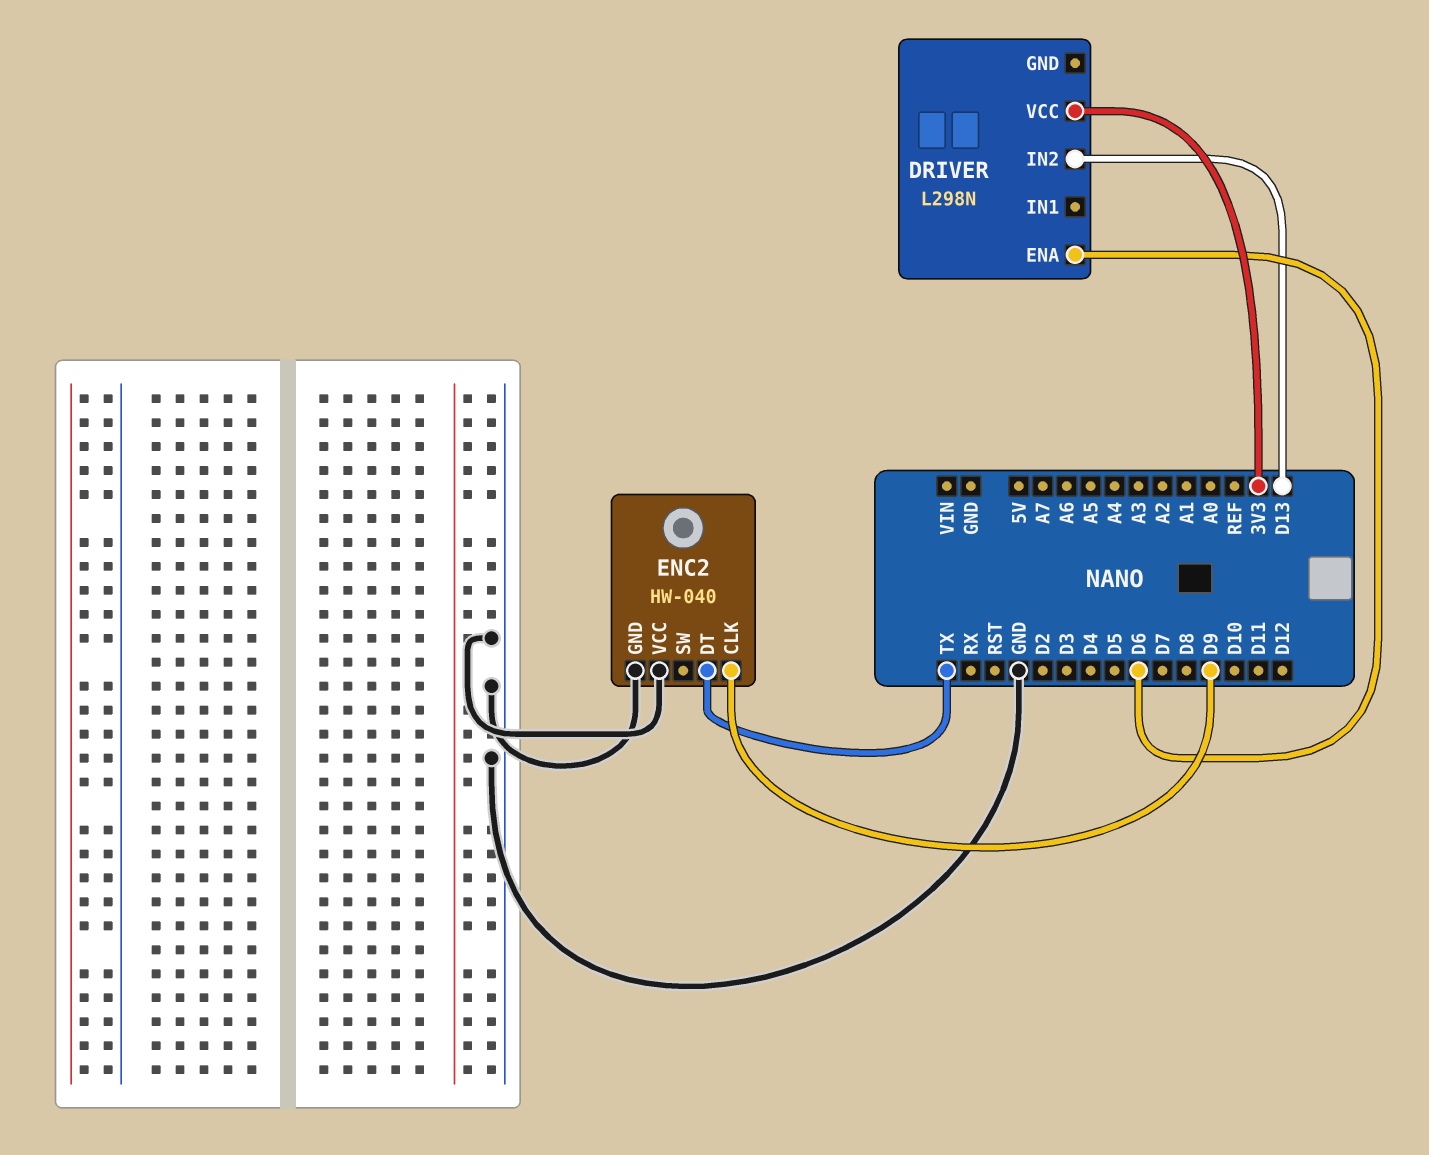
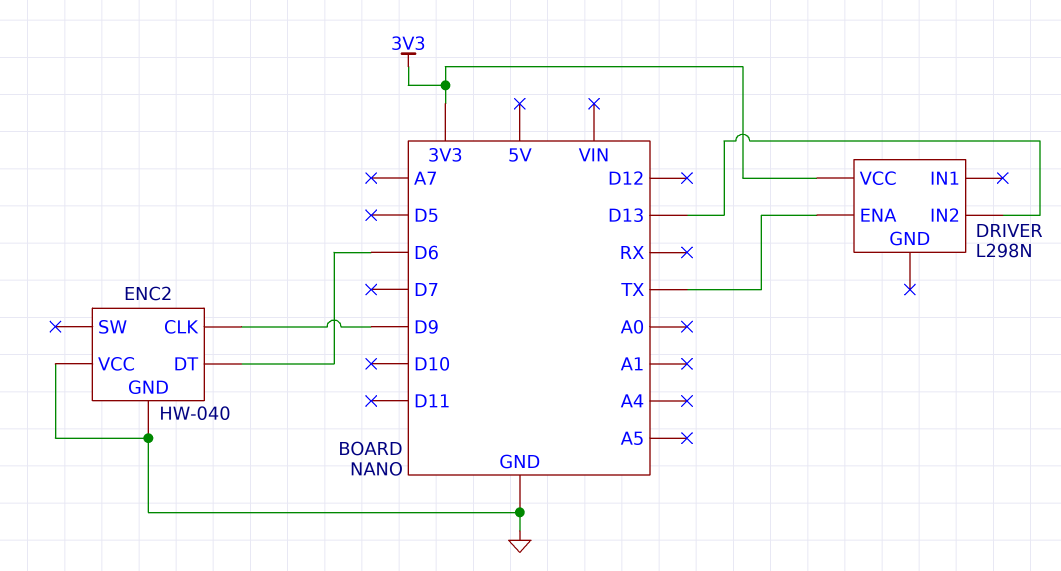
DRIVER pin ENA: D6 -> TX
ENC2 pin DT: TX -> D6

